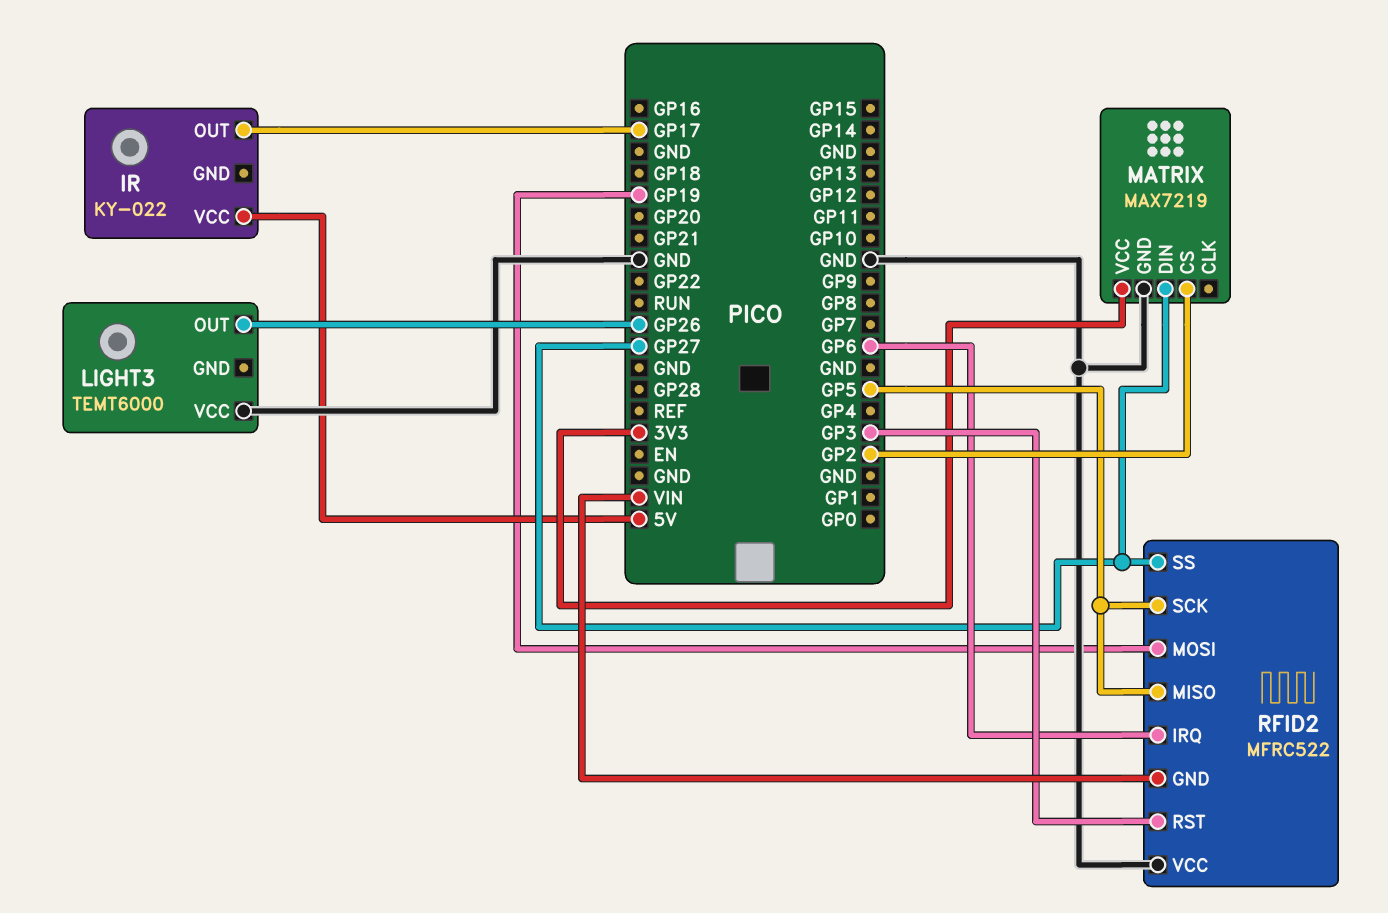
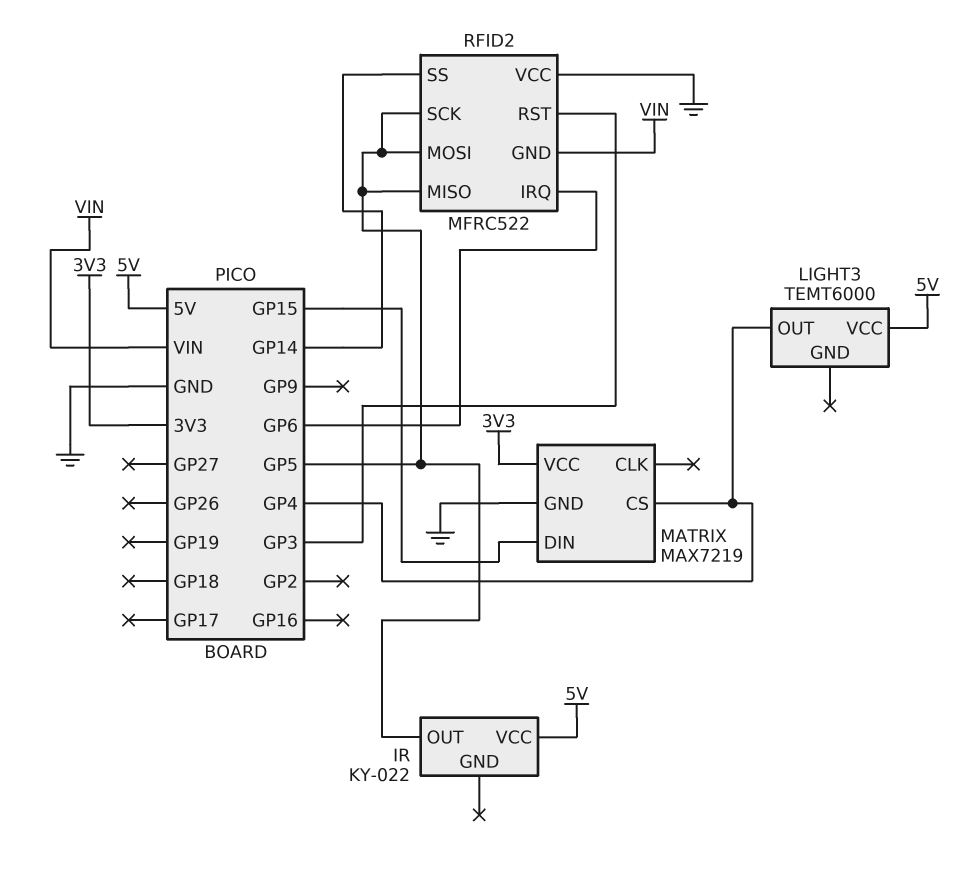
IR pin OUT: GP17 -> GP5
LIGHT3 pin OUT: GP26 -> GP4
LIGHT3 pin VCC: GND -> 5V
MATRIX pin CS: GP2 -> GP4
MATRIX pin DIN: GP27 -> GP15
RFID2 pin MOSI: GP19 -> GP5
RFID2 pin SS: GP27 -> GP14

